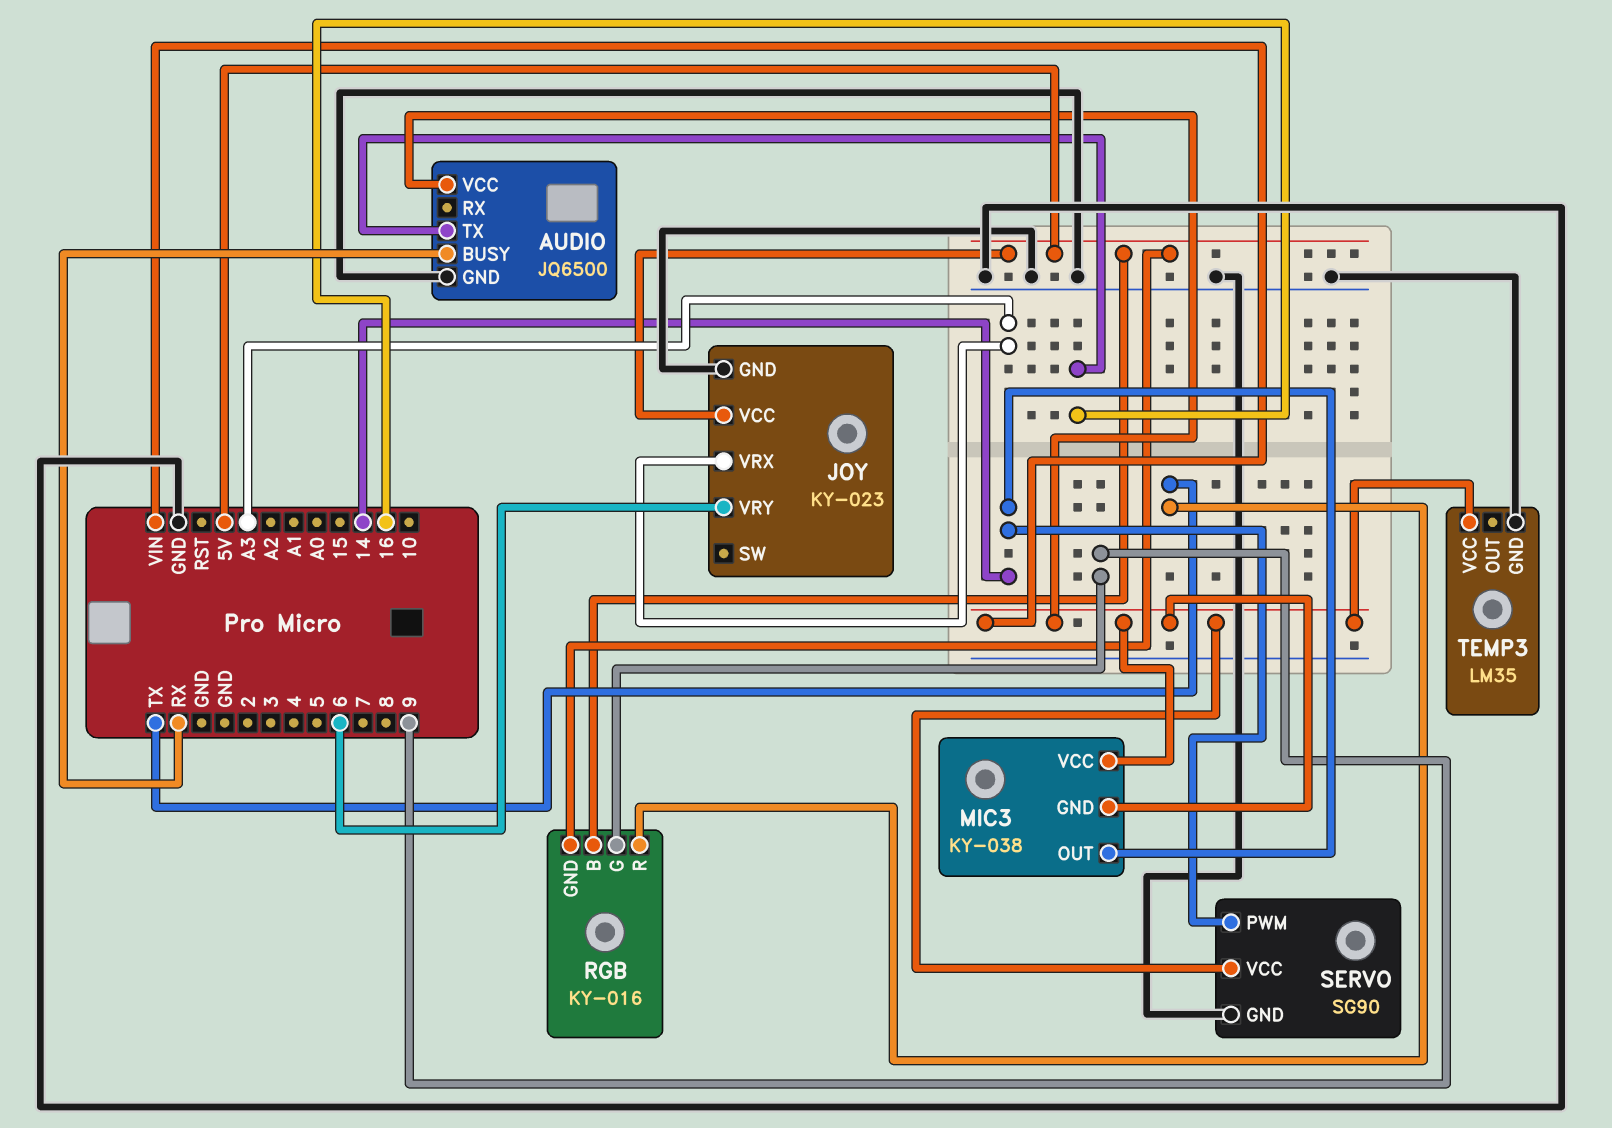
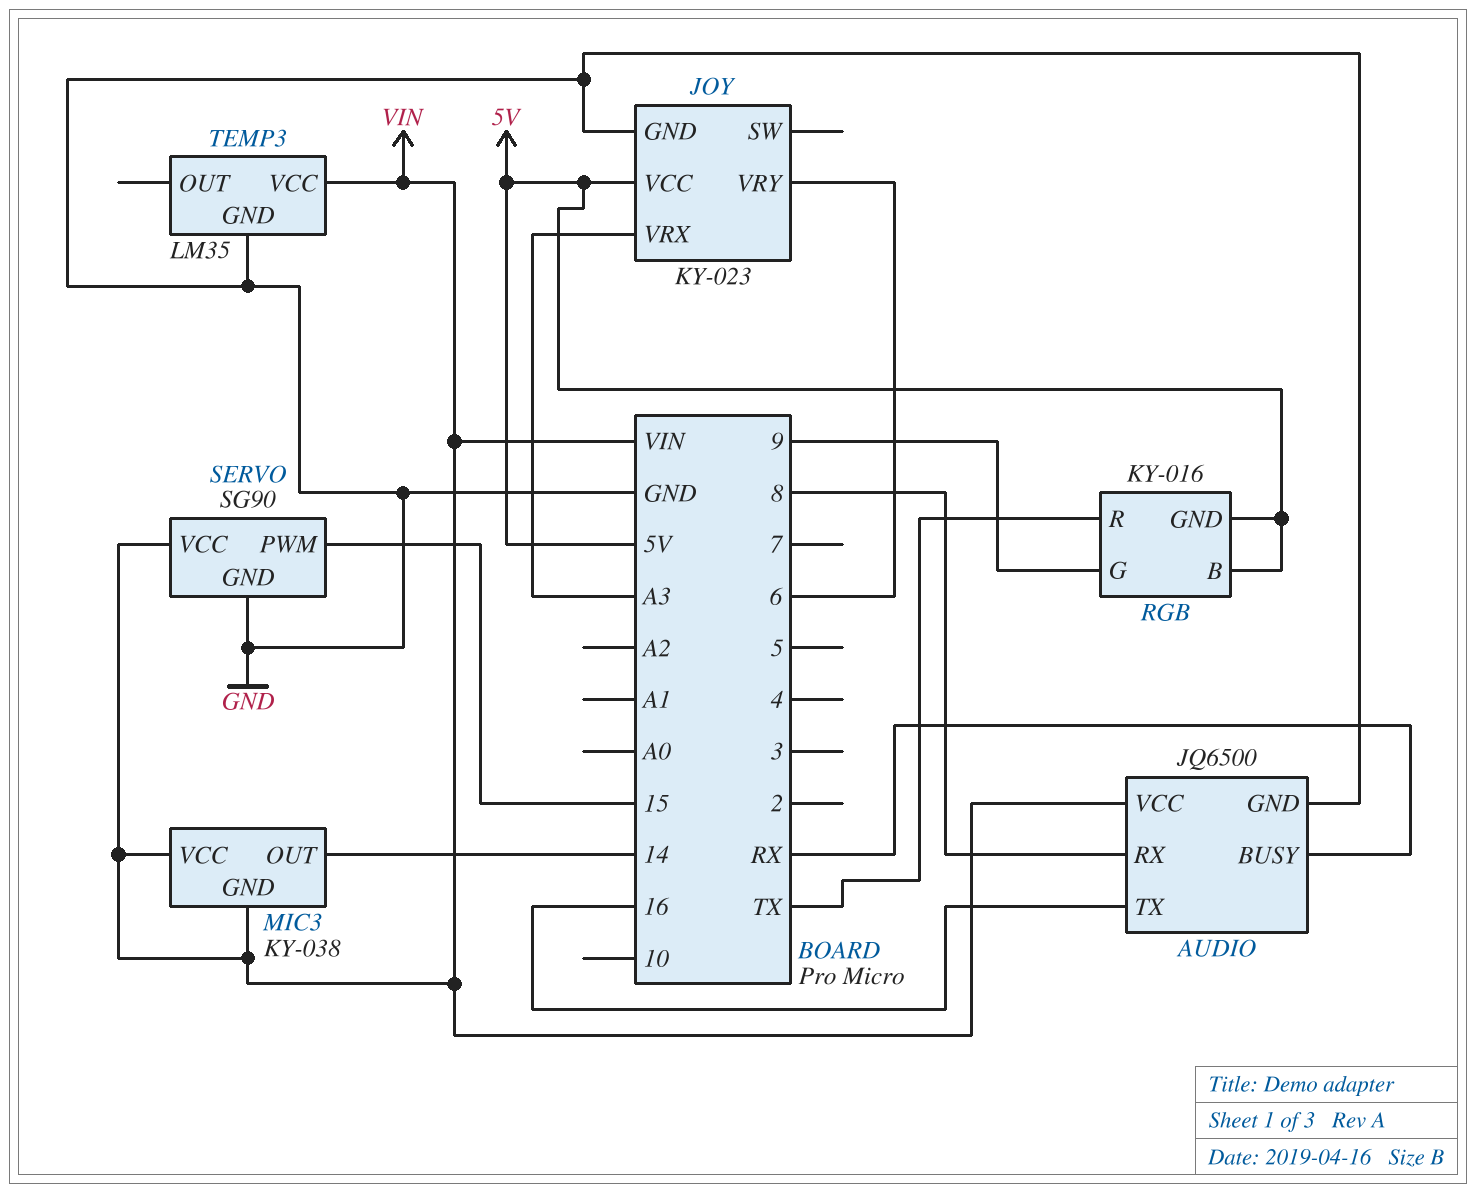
AUDIO pin RX: none -> 8
SERVO pin PWM: 14 -> 15

